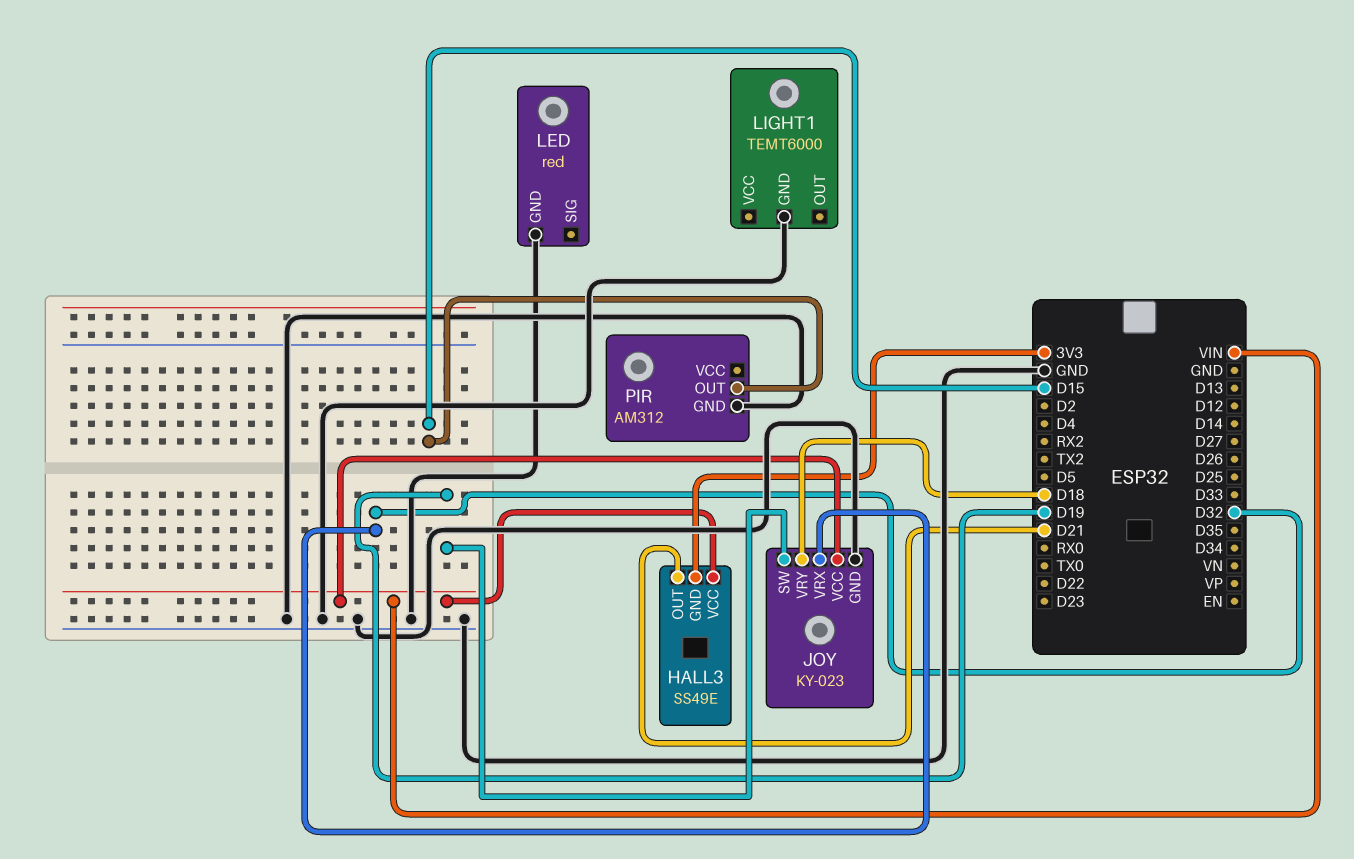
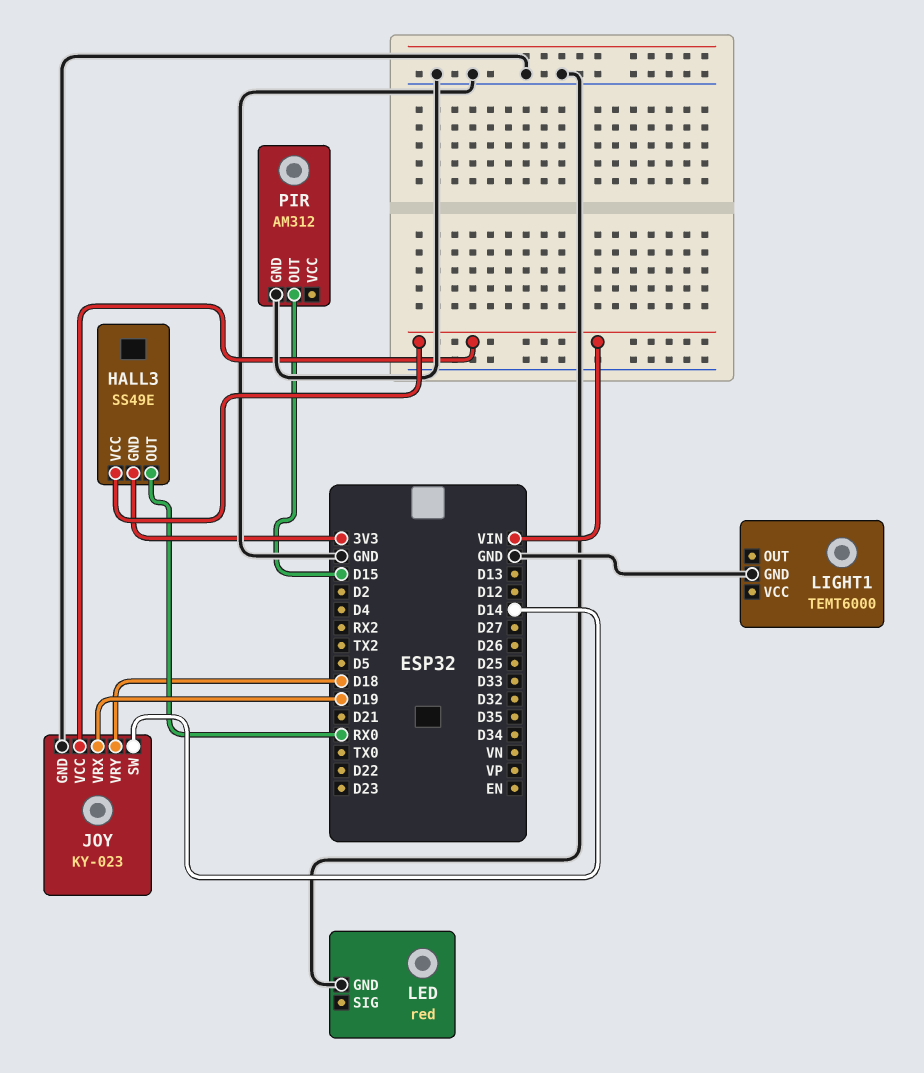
HALL3 pin OUT: D21 -> RX0
JOY pin SW: D19 -> D14
JOY pin VRX: D32 -> D19

